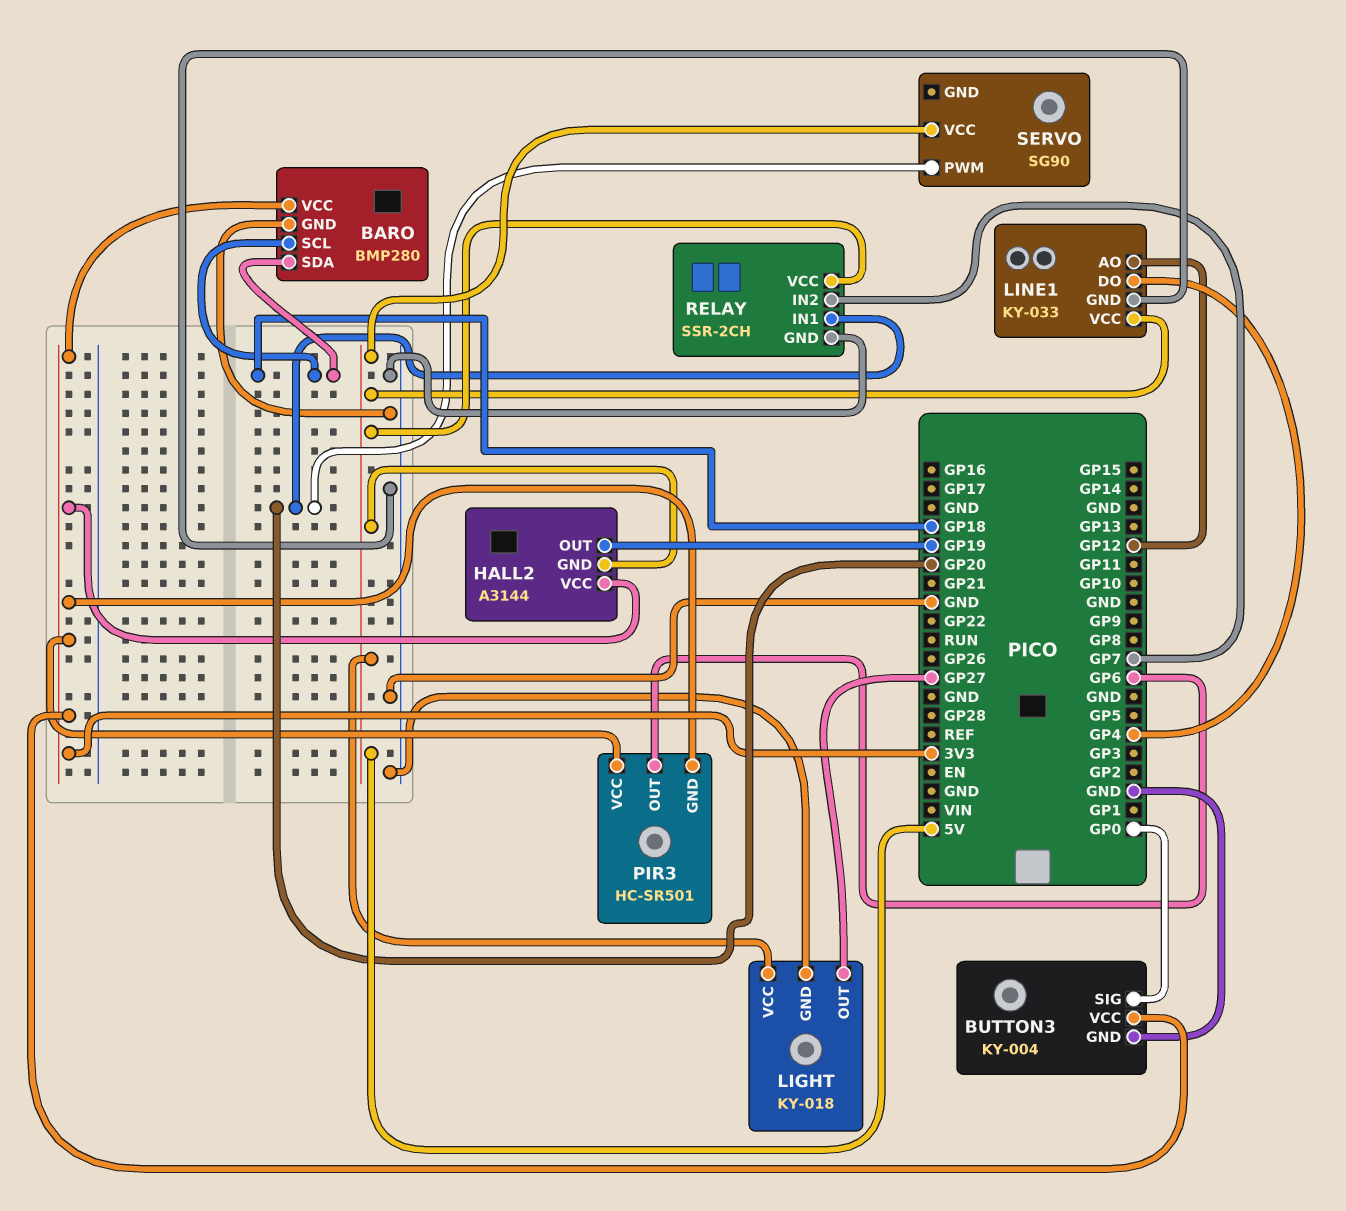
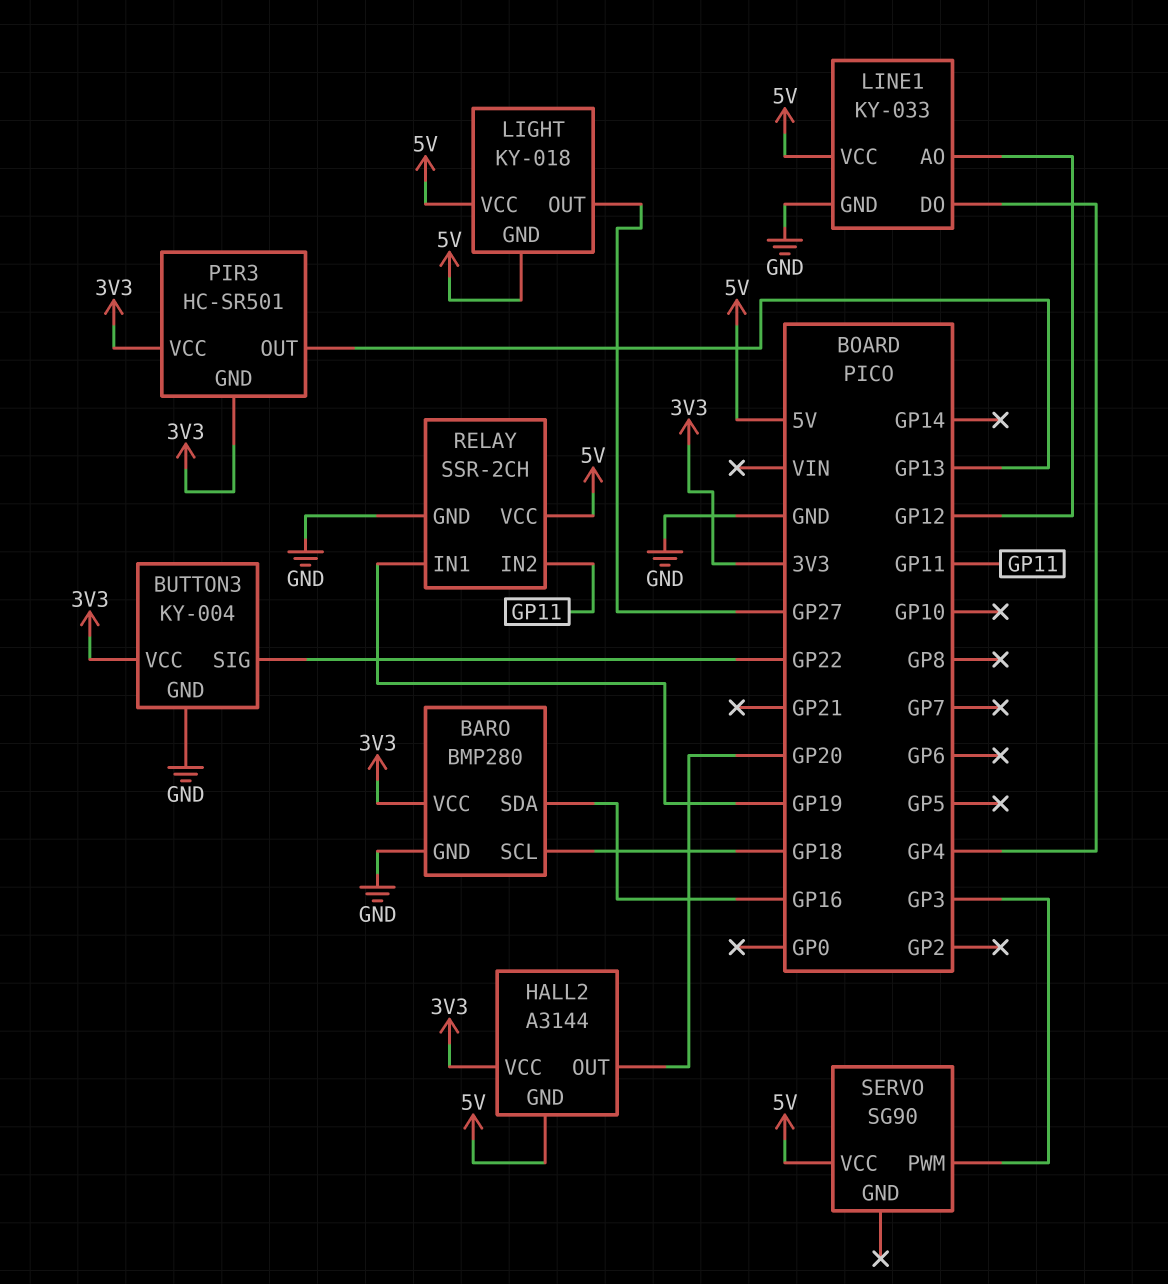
BARO pin SDA: GP18 -> GP16
BUTTON3 pin SIG: GP0 -> GP22
HALL2 pin OUT: GP19 -> GP20
LIGHT pin GND: GND -> 5V
PIR3 pin OUT: GP6 -> GP13
RELAY pin IN1: GP20 -> GP19
RELAY pin IN2: GP7 -> GP11
SERVO pin PWM: GP20 -> GP3

